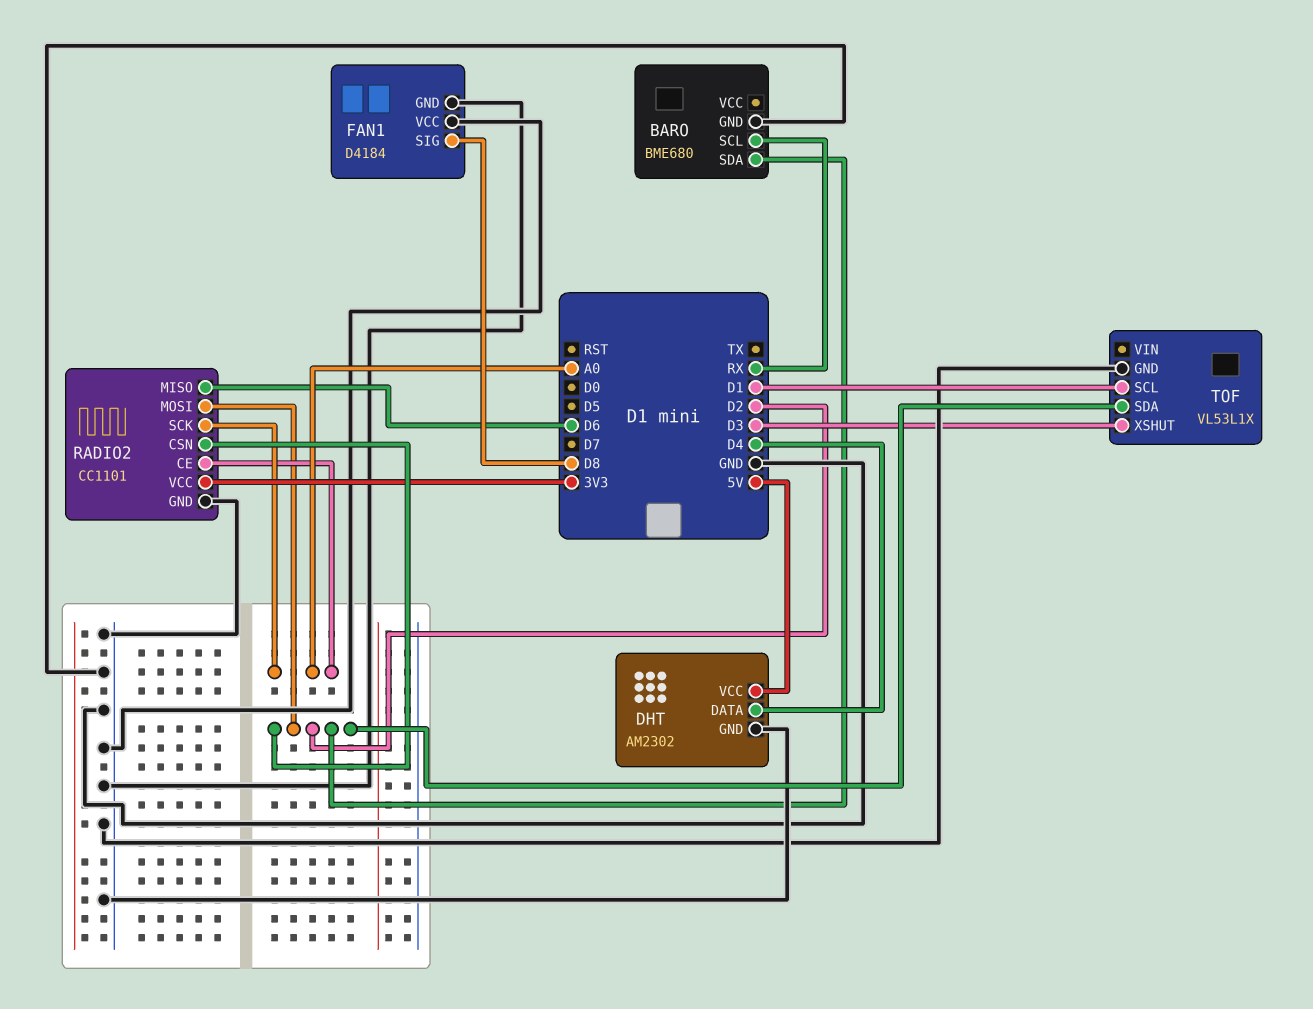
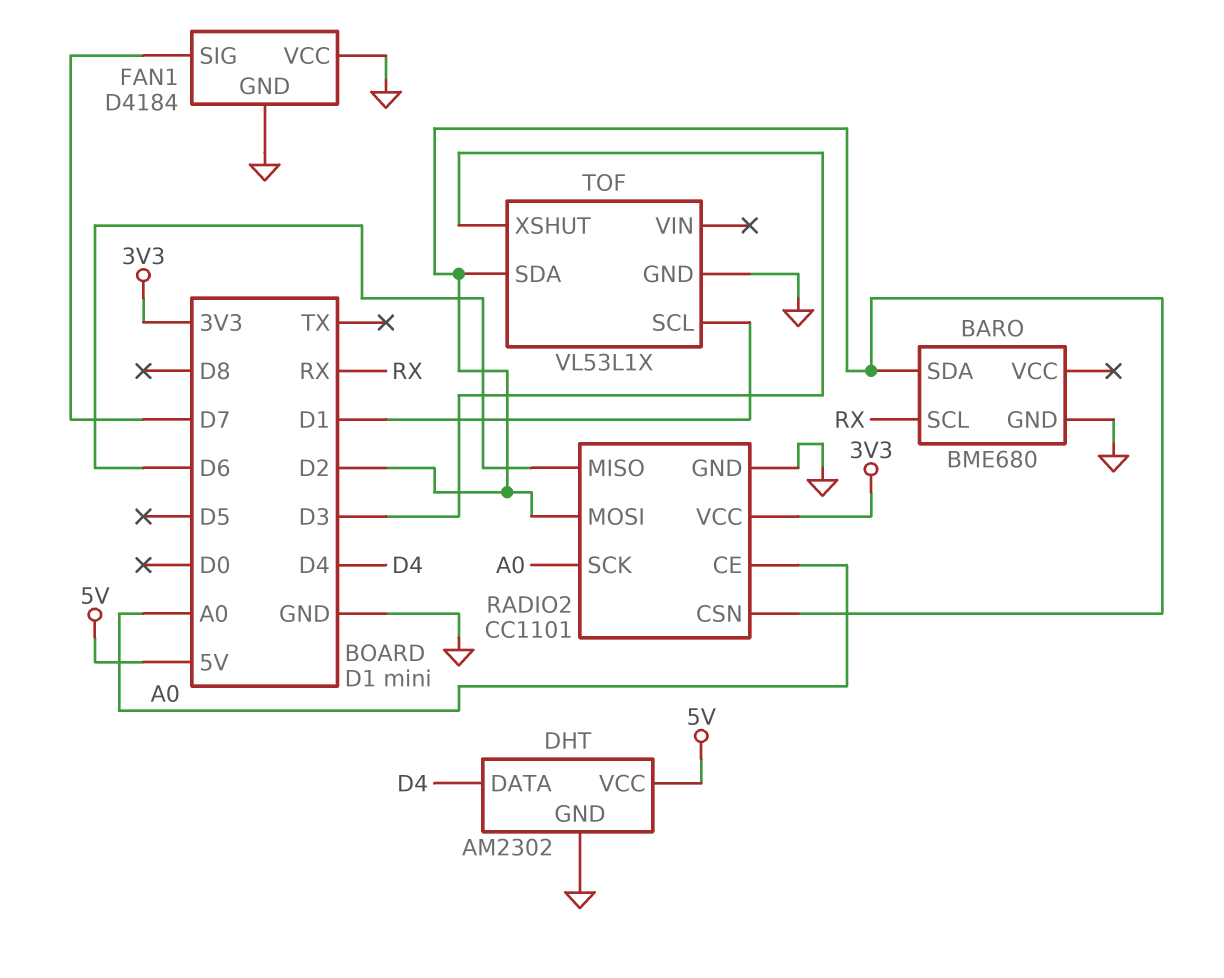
FAN1 pin SIG: D8 -> D7

